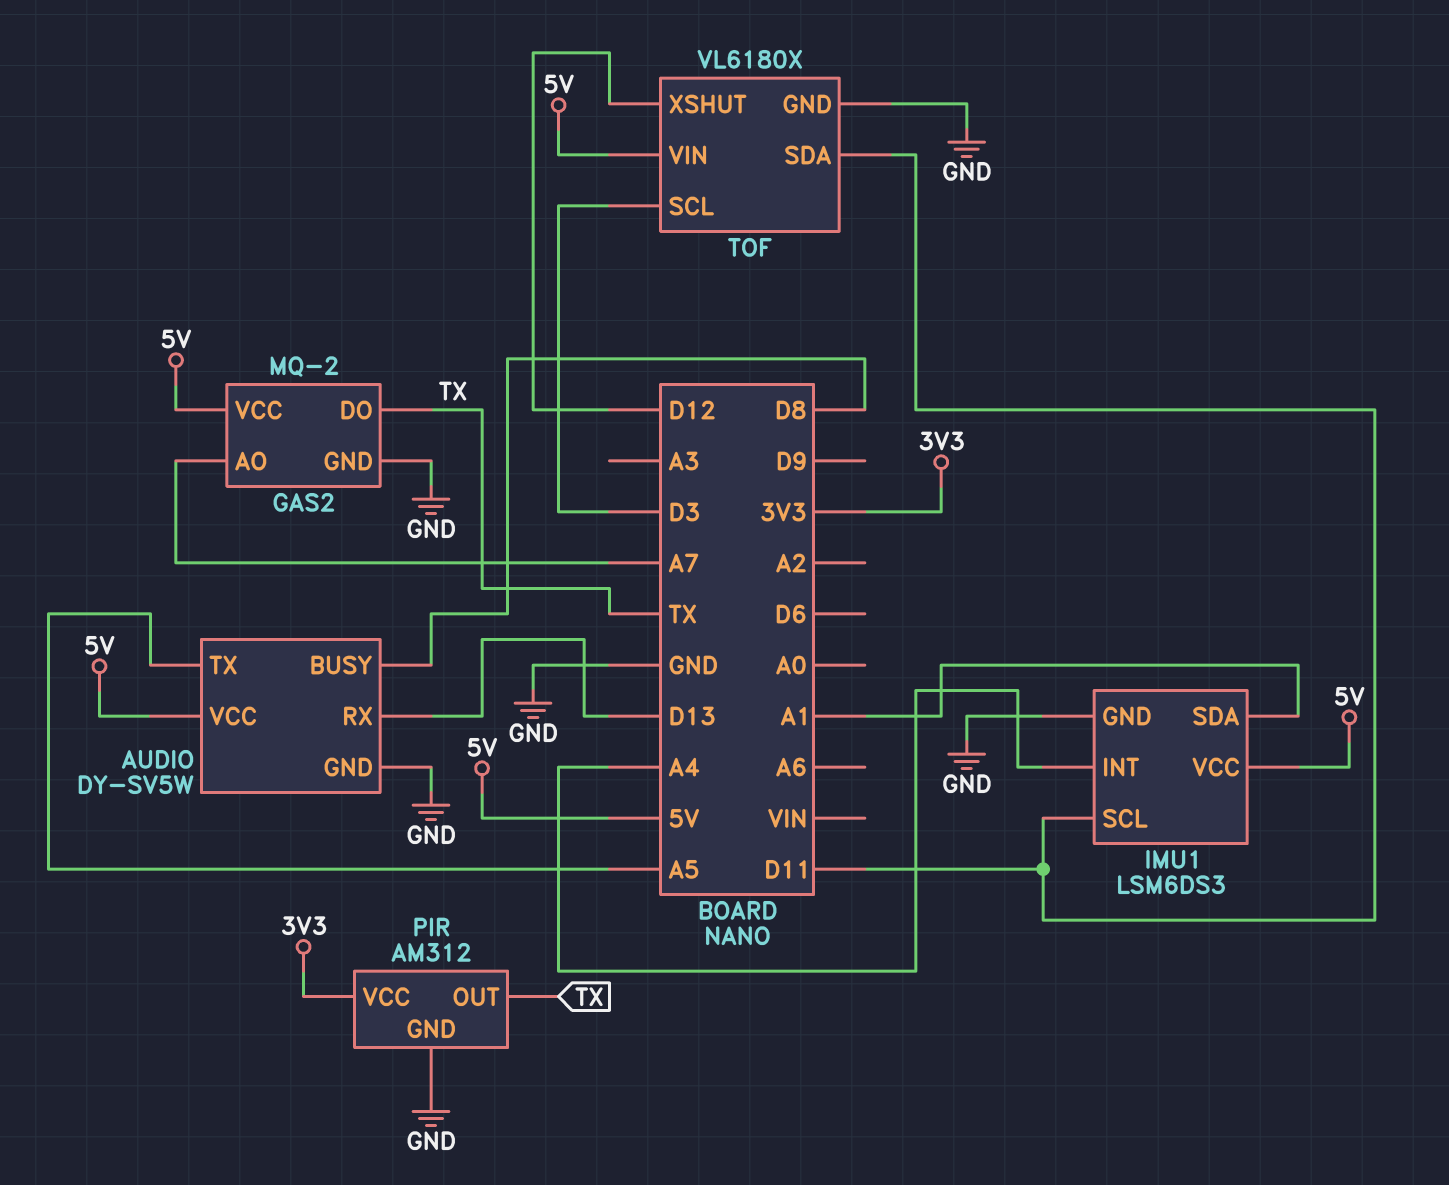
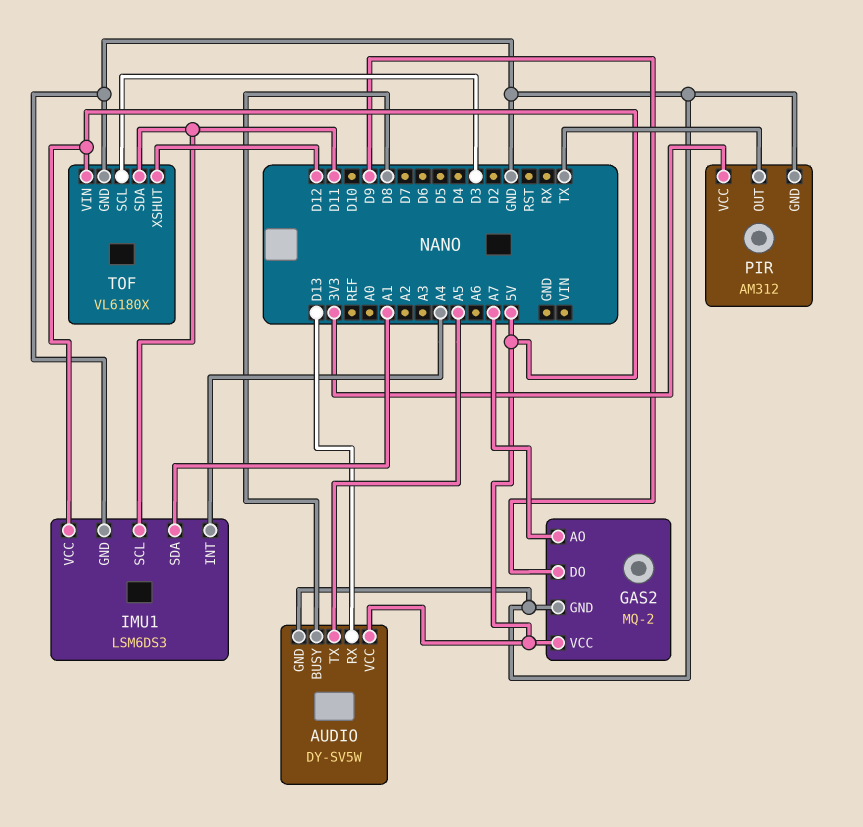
GAS2 pin DO: TX -> D9

